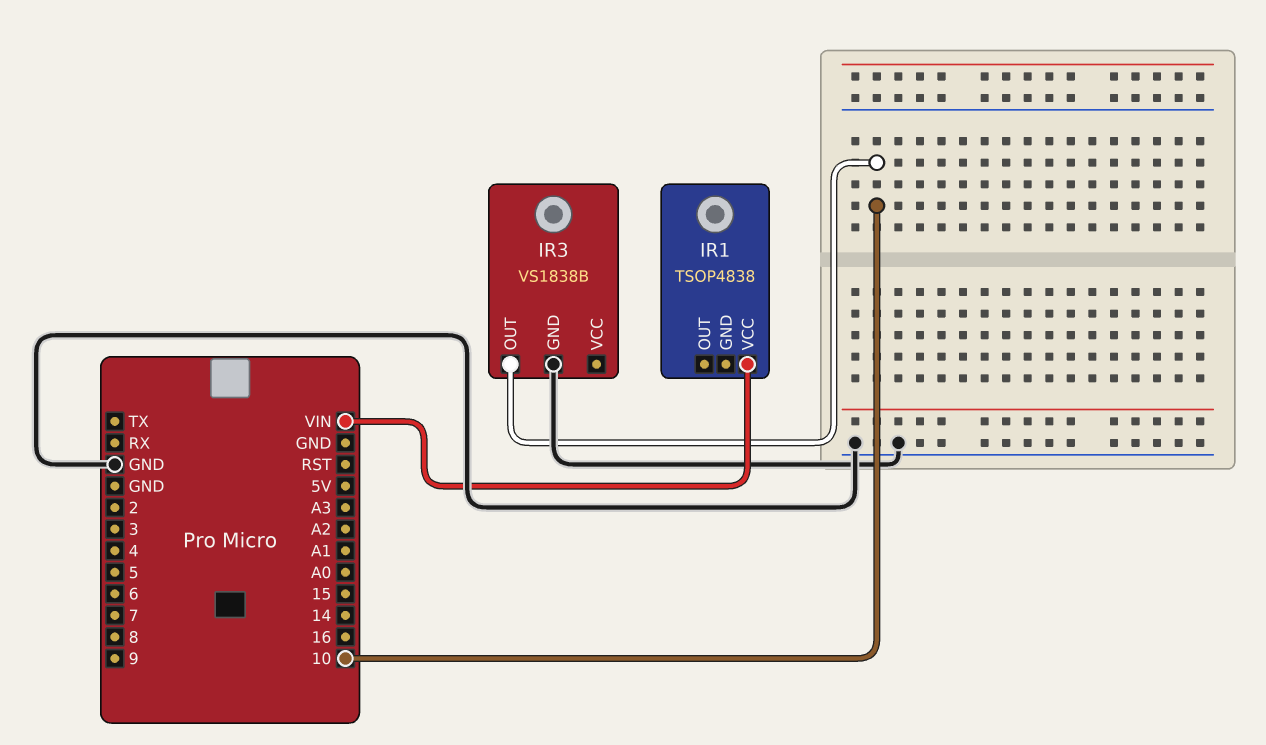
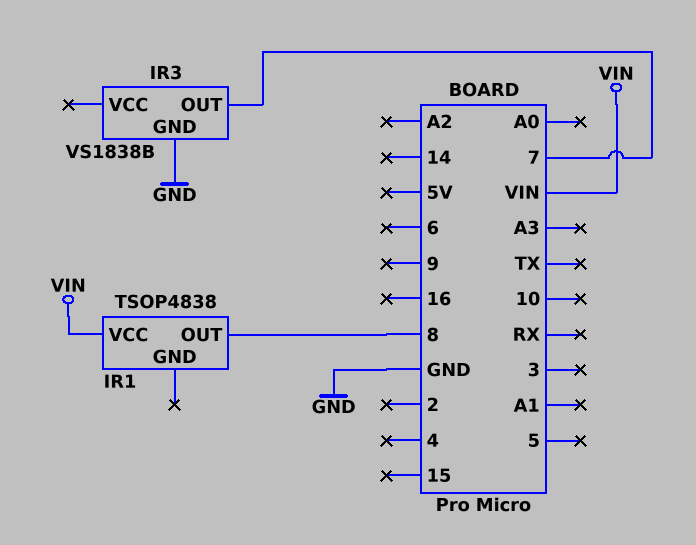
IR1 pin OUT: none -> 8
IR3 pin OUT: 10 -> 7

